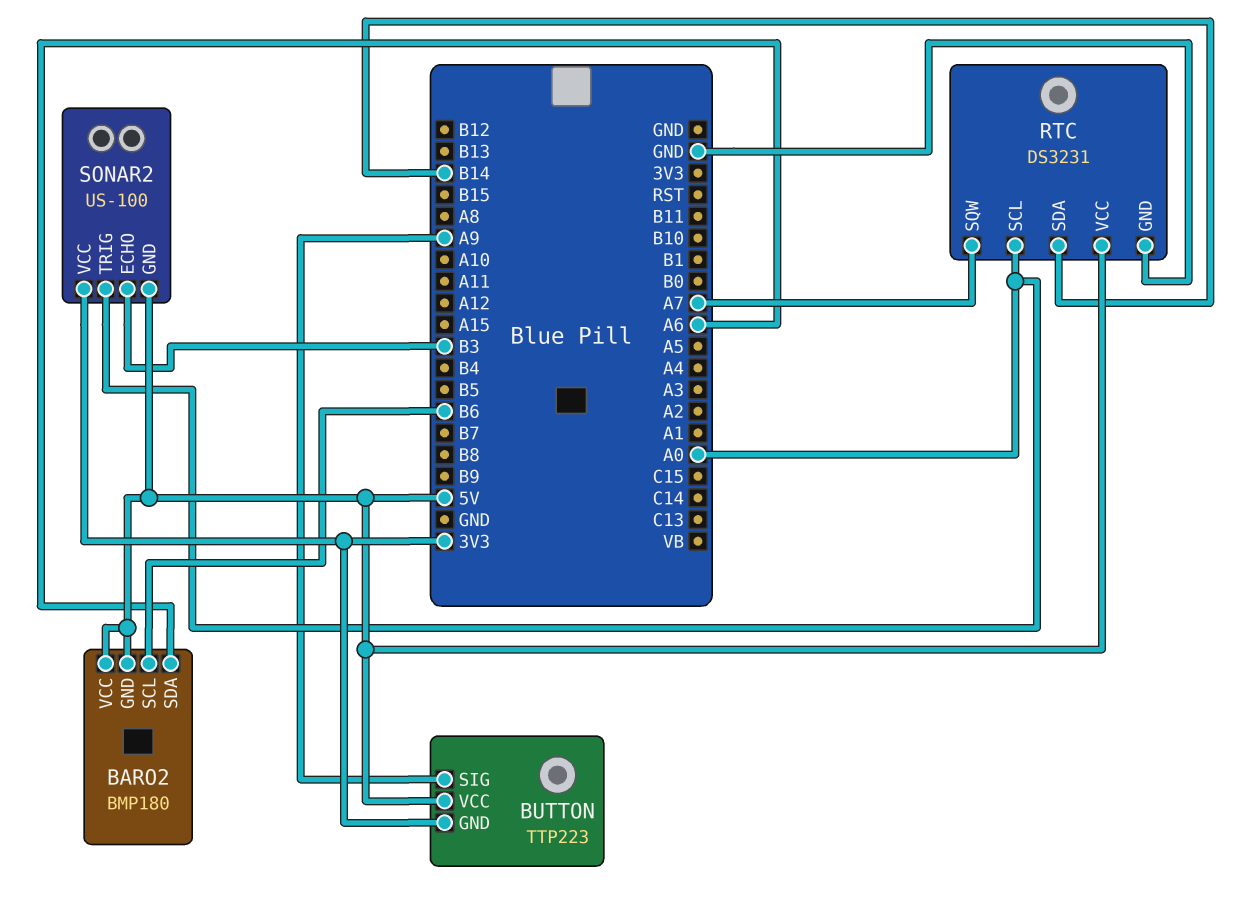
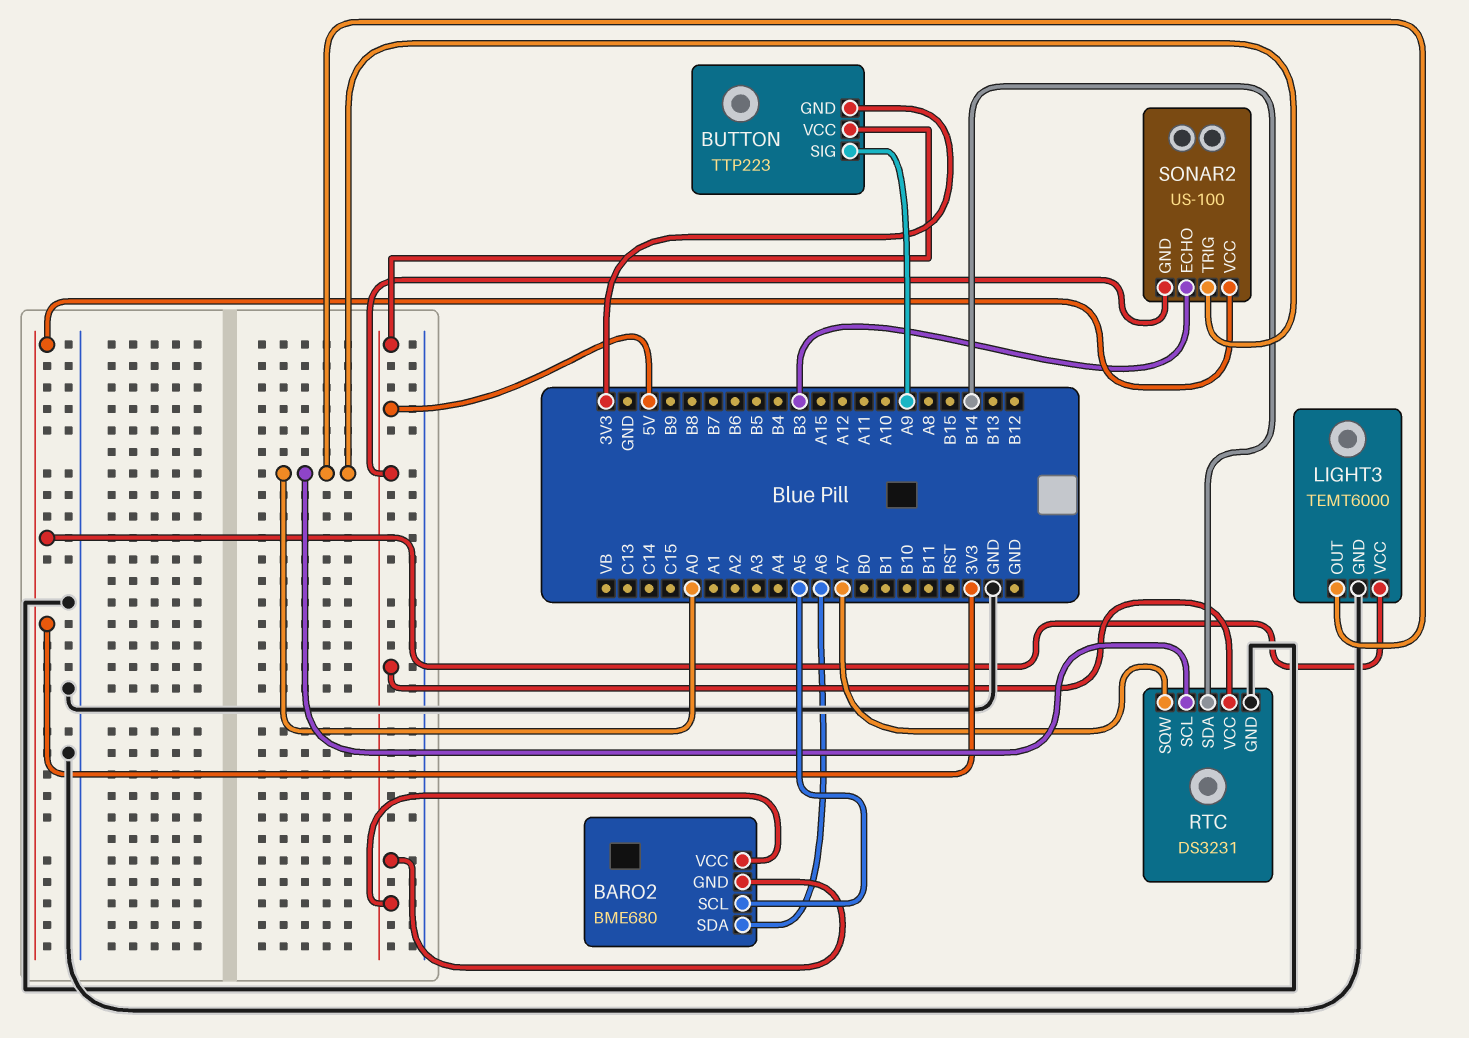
BARO2: BMP180 -> BME680
BARO2 pin SCL: B6 -> A5
LIGHT3: none -> TEMT6000
LIGHT3 pin GND: none -> GND
LIGHT3 pin OUT: none -> A0
LIGHT3 pin VCC: none -> 3V3

